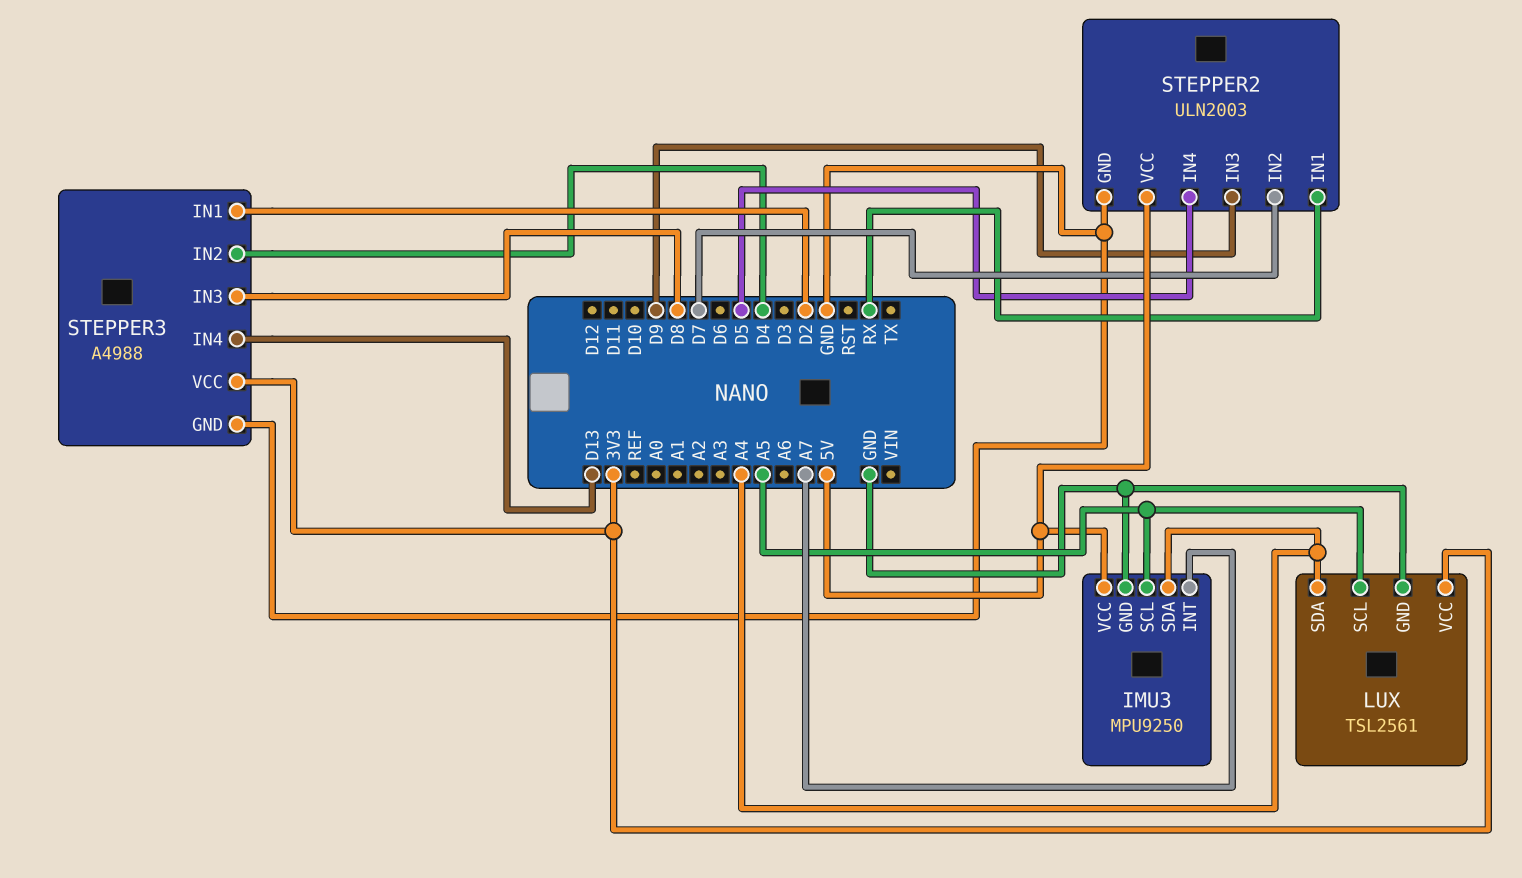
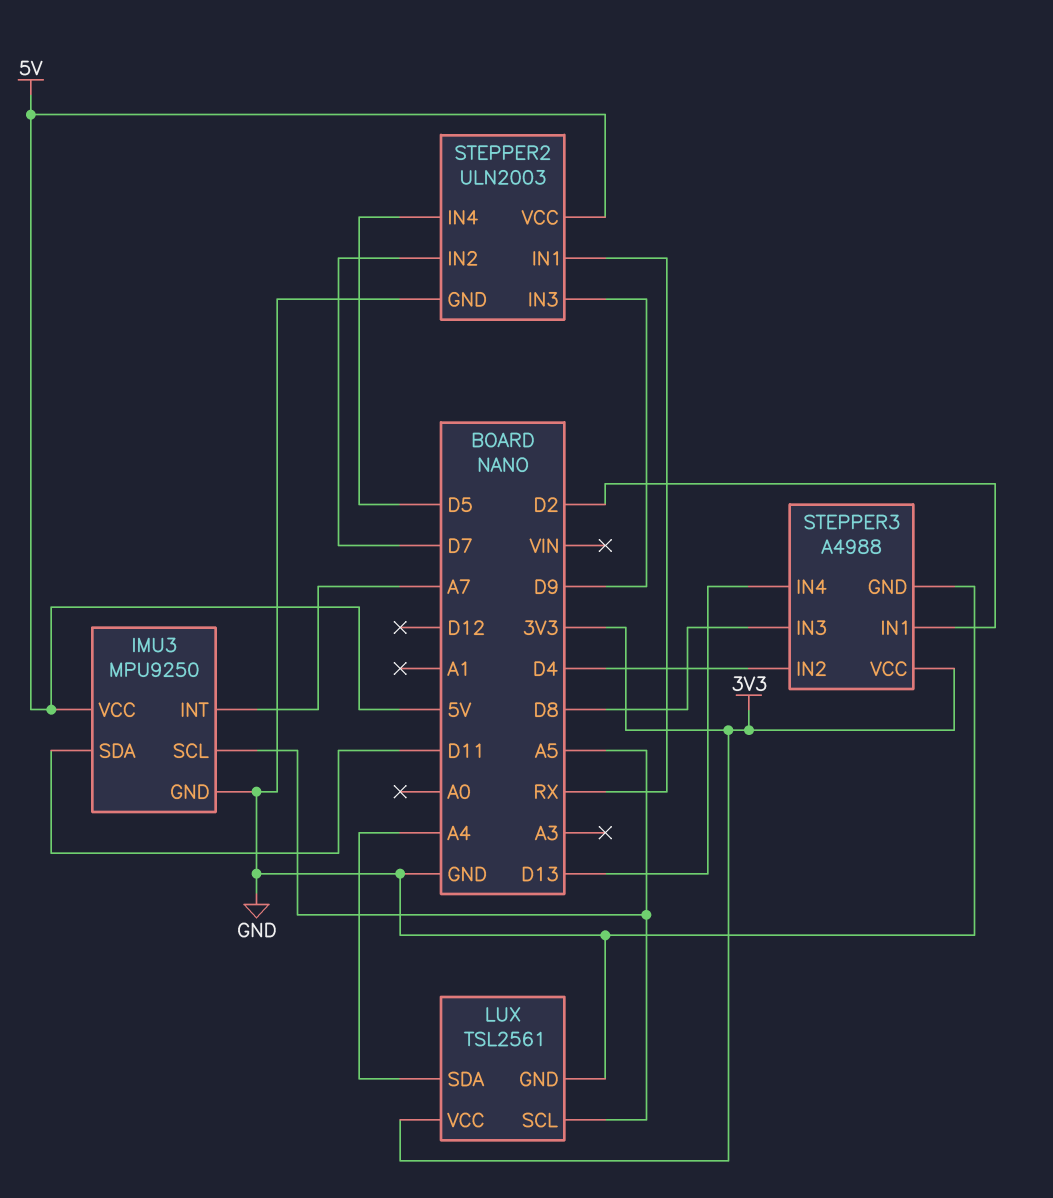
IMU3 pin SDA: A4 -> D11

